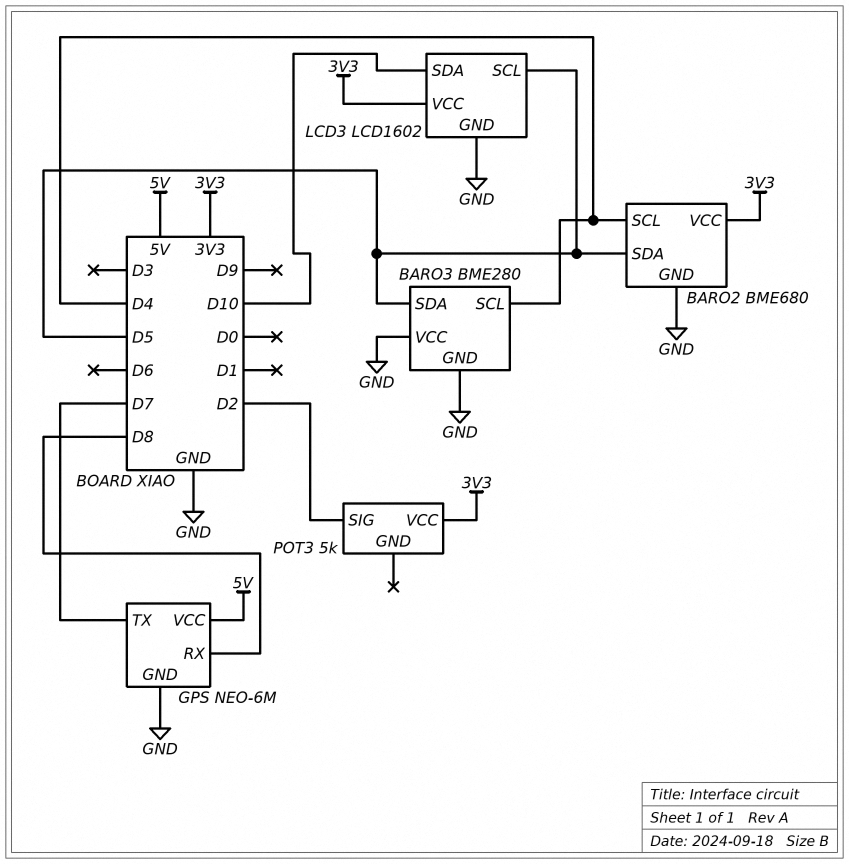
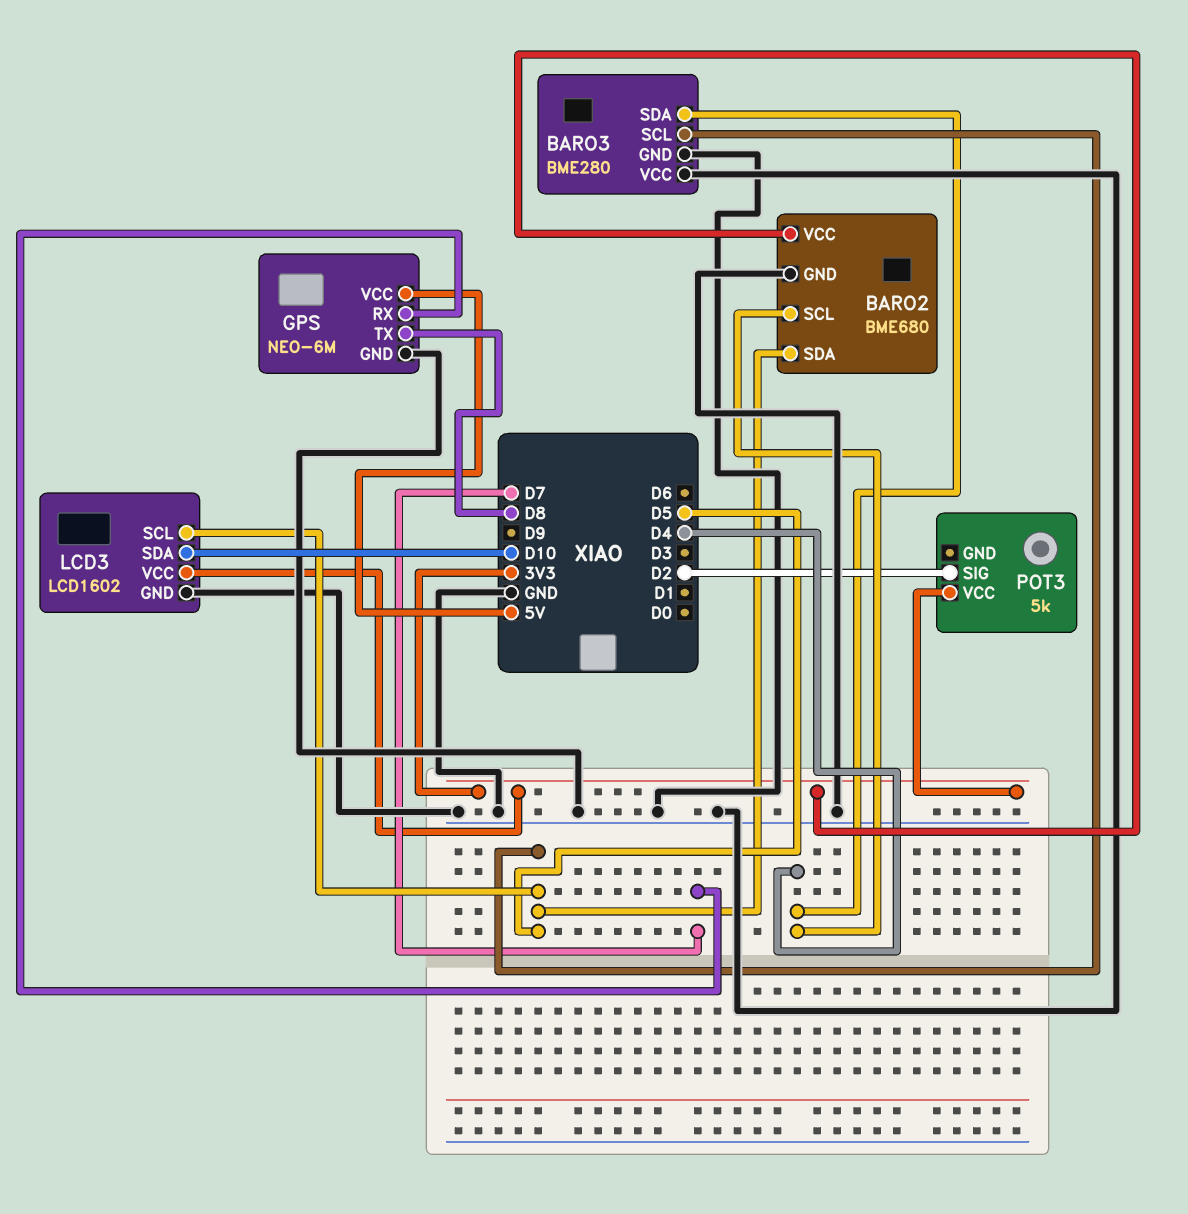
BARO3 pin SCL: D4 -> D5
BARO3 pin SDA: D5 -> D4
GPS pin RX: D8 -> D7
GPS pin TX: D7 -> D8

